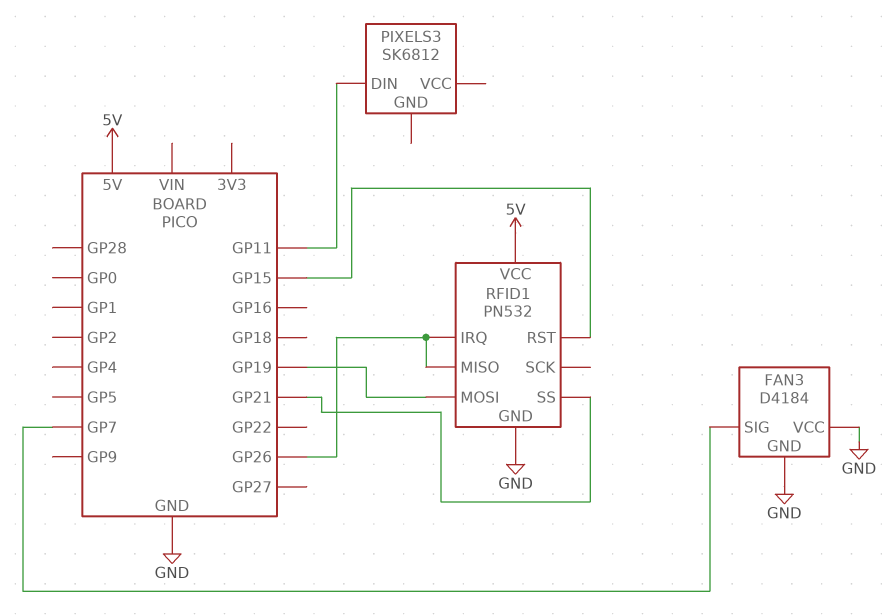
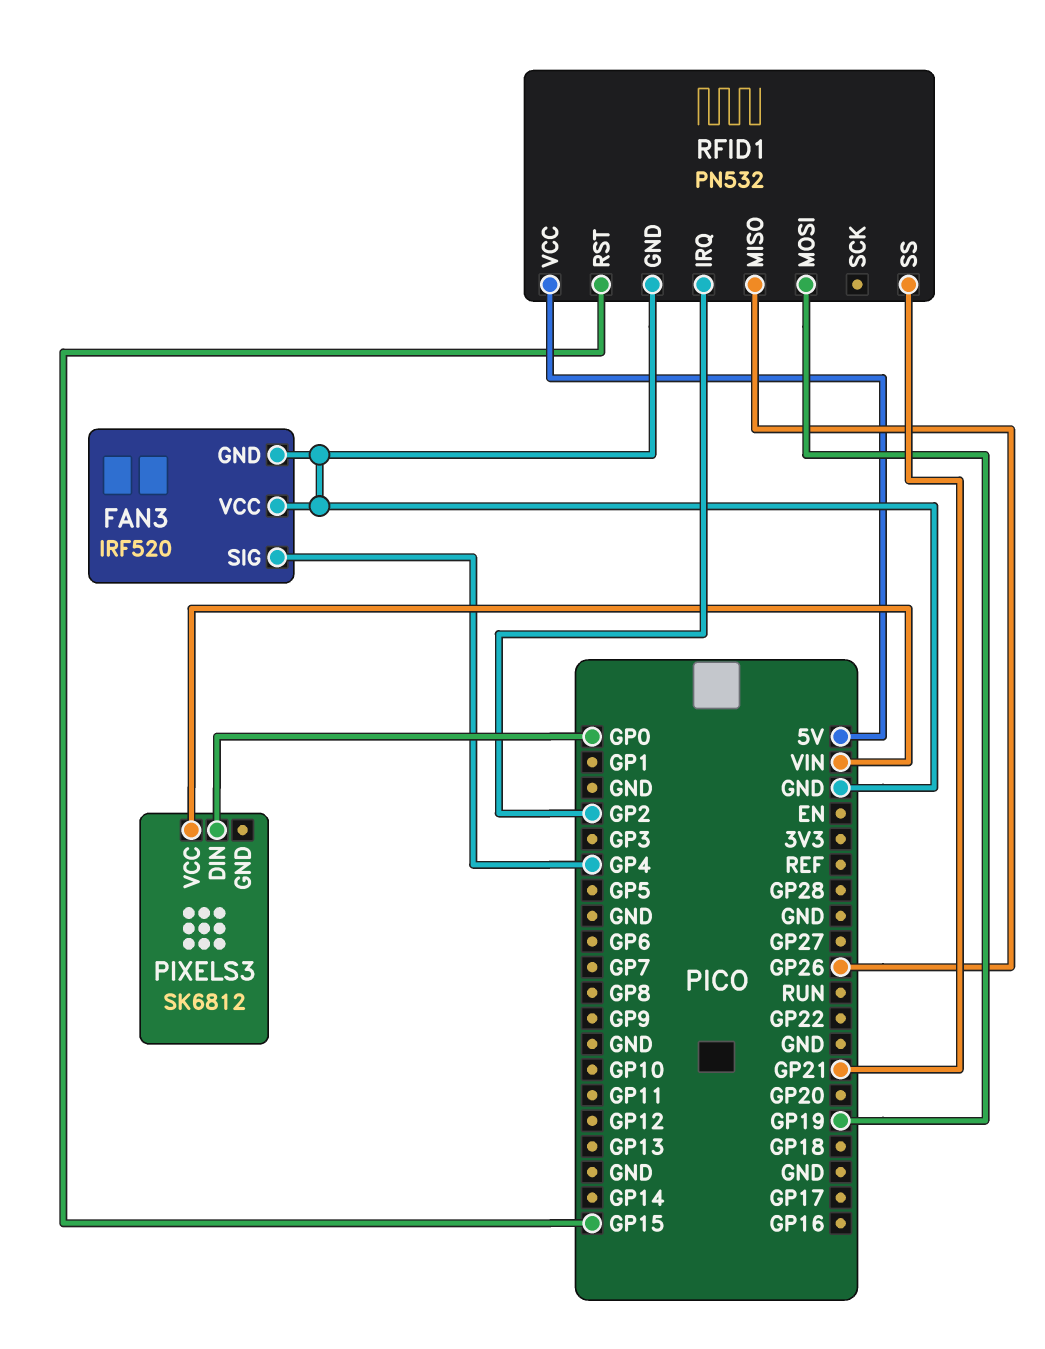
FAN3: D4184 -> IRF520
FAN3 pin SIG: GP7 -> GP4
PIXELS3 pin DIN: GP11 -> GP0
PIXELS3 pin VCC: none -> VIN
RFID1 pin IRQ: GP26 -> GP2

